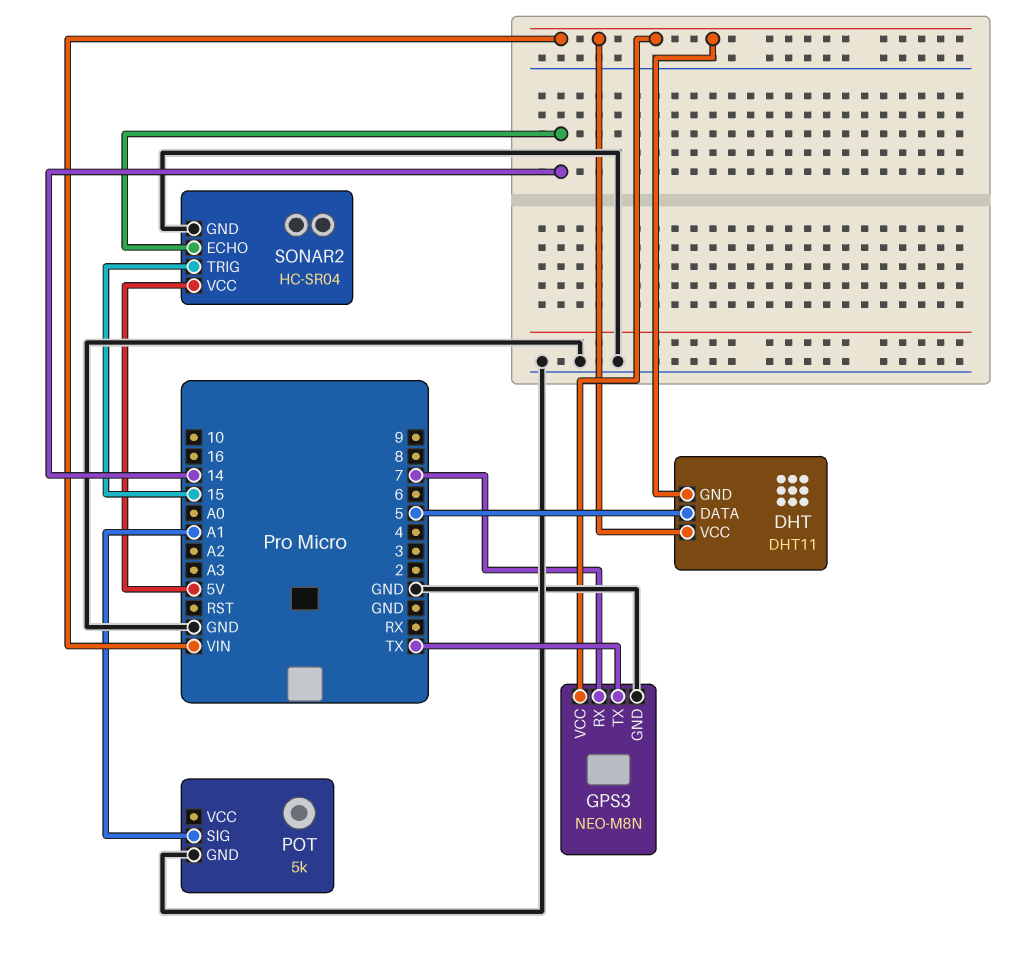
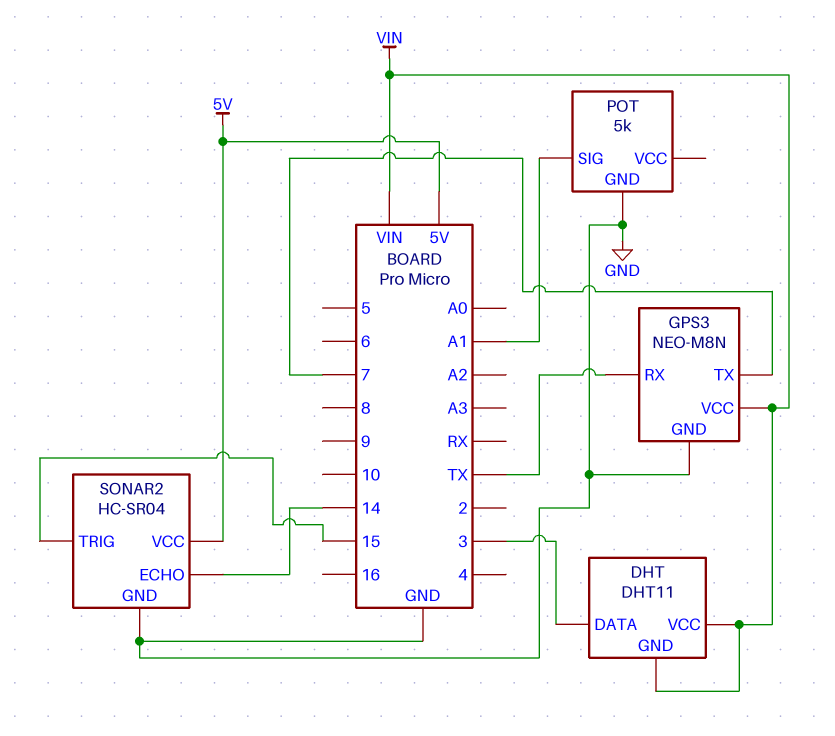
DHT pin DATA: 5 -> 3
GPS3 pin RX: 7 -> TX
GPS3 pin TX: TX -> 7

